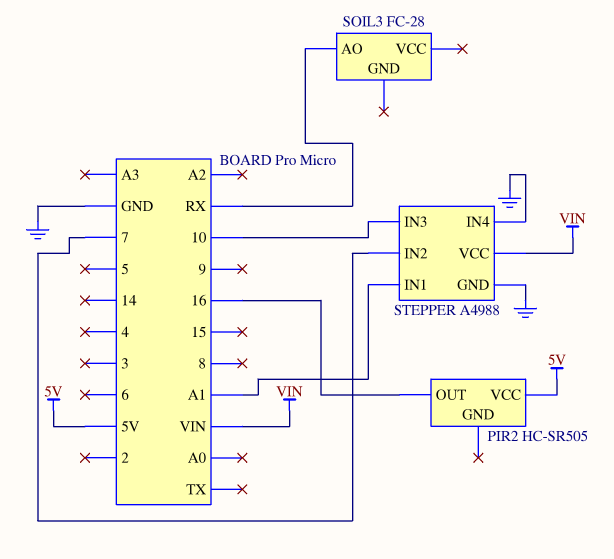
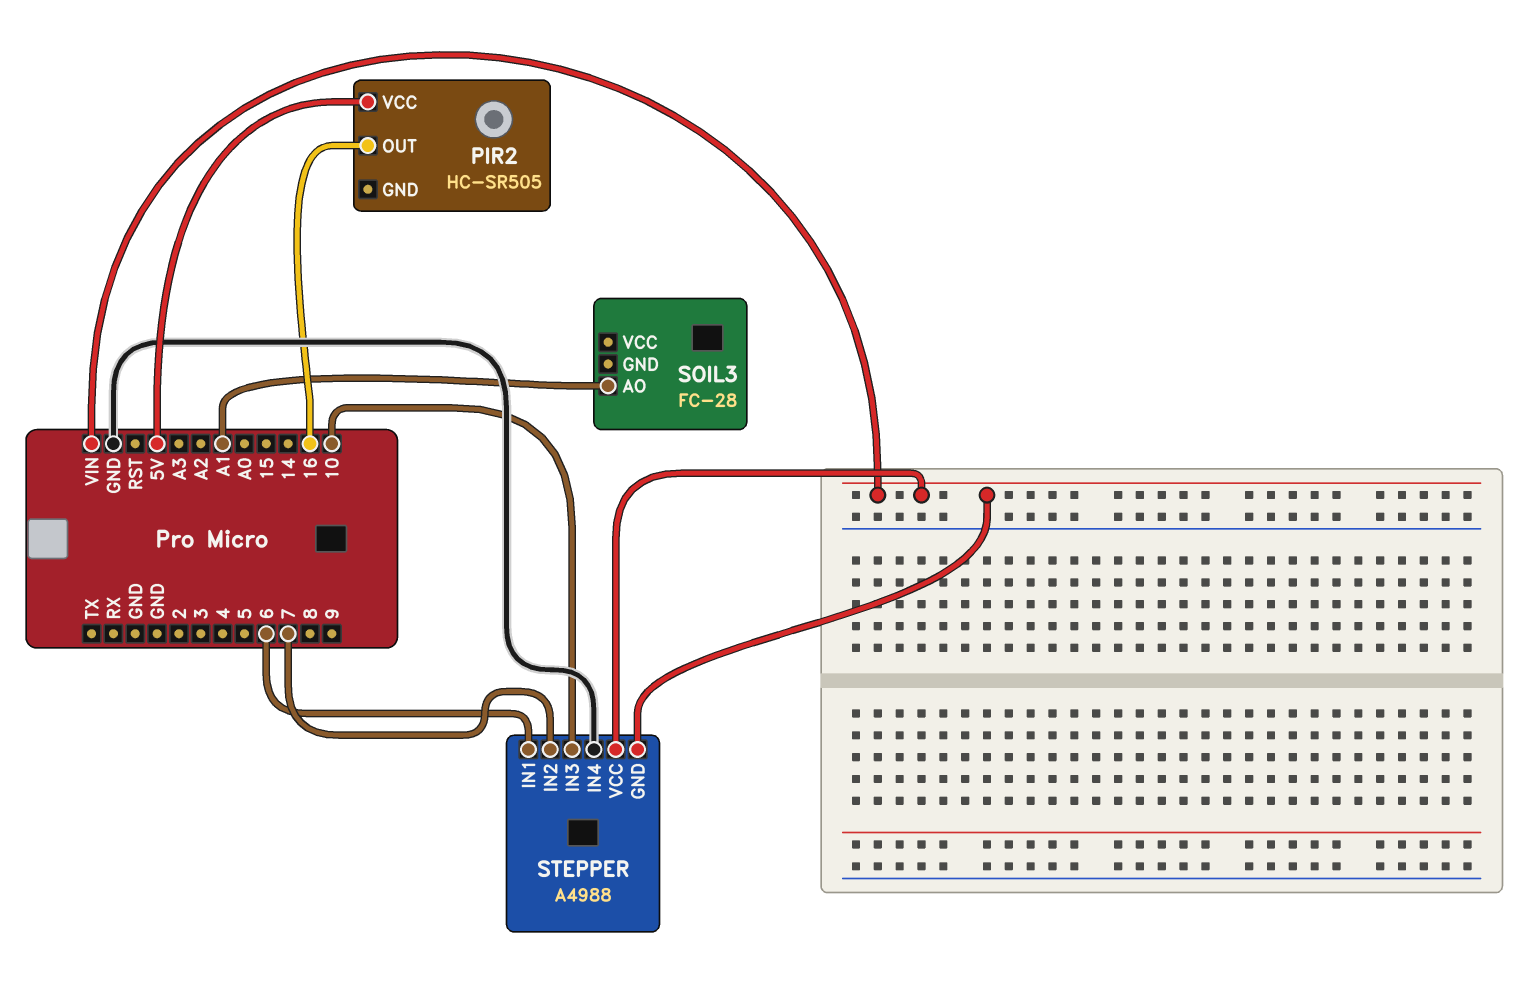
SOIL3 pin AO: RX -> A1
STEPPER pin GND: GND -> VIN
STEPPER pin IN1: A1 -> 6

